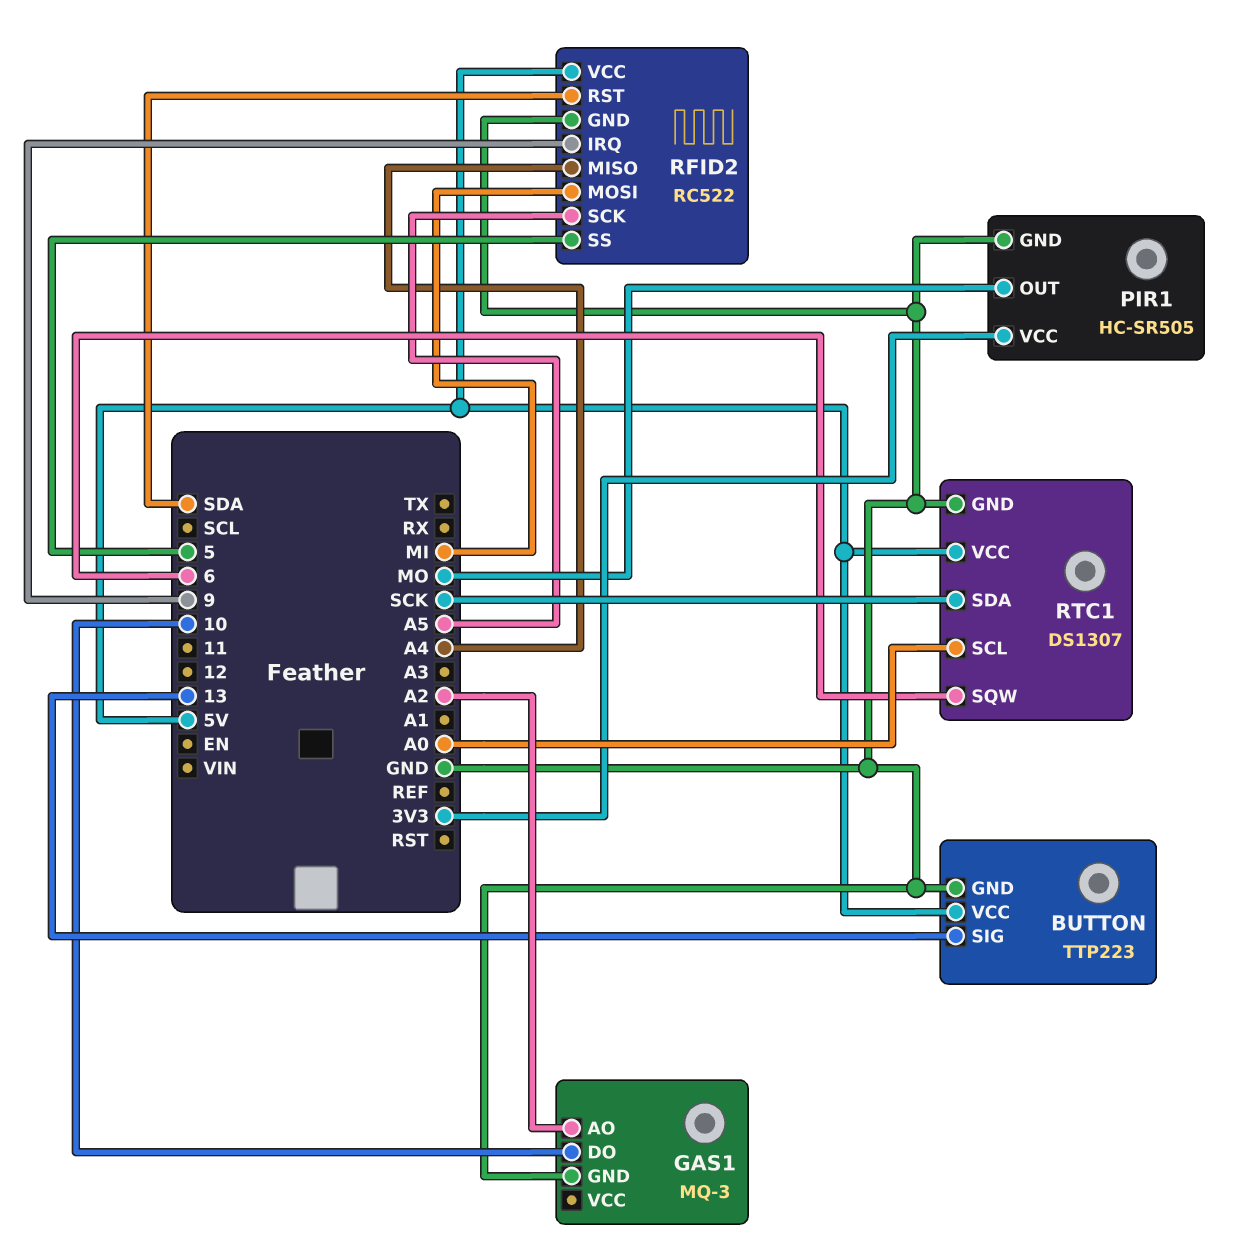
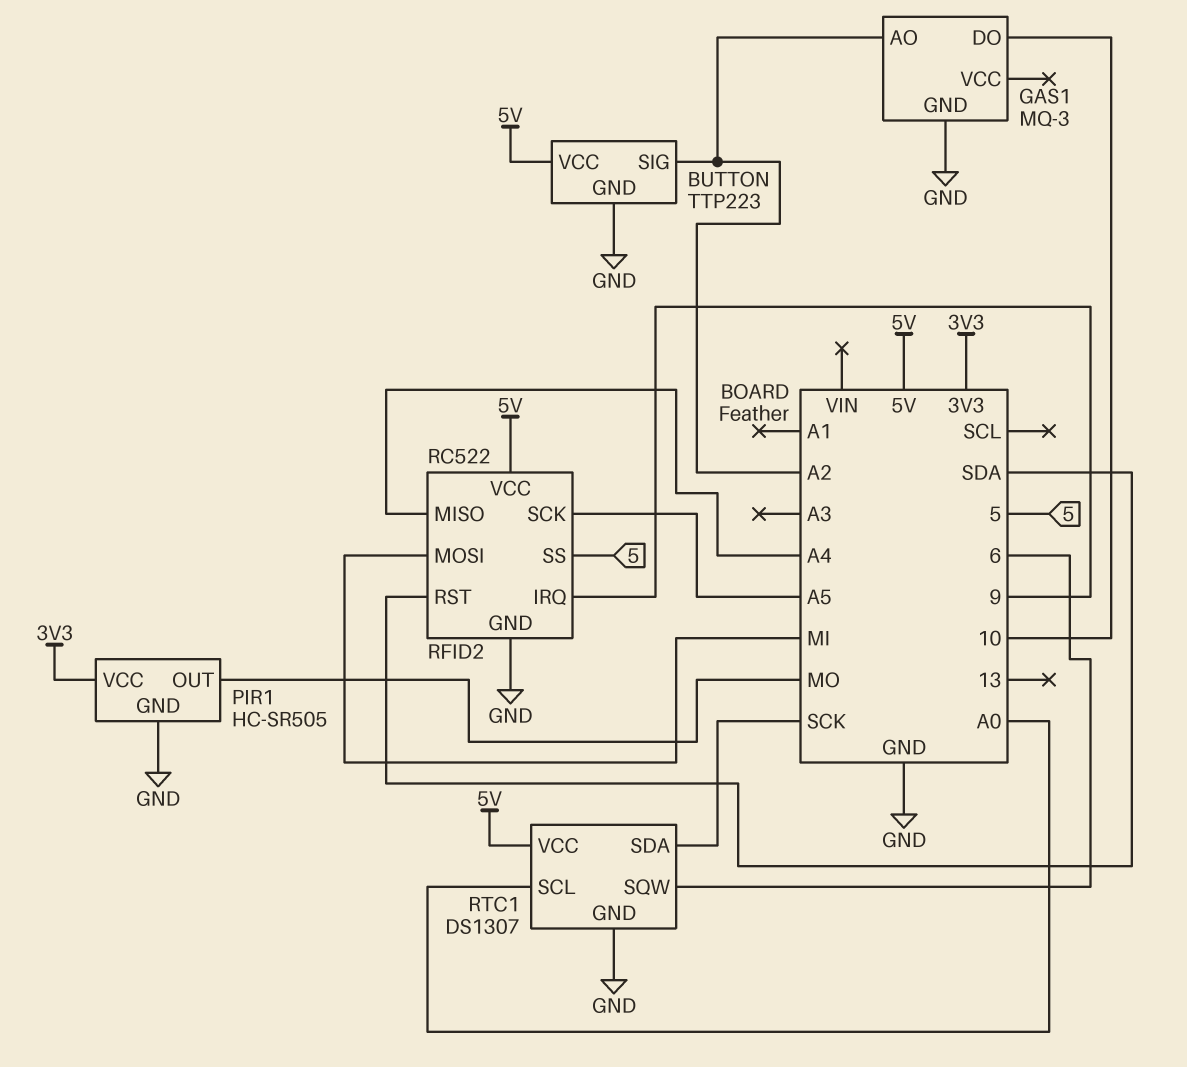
BUTTON pin SIG: 13 -> A2

